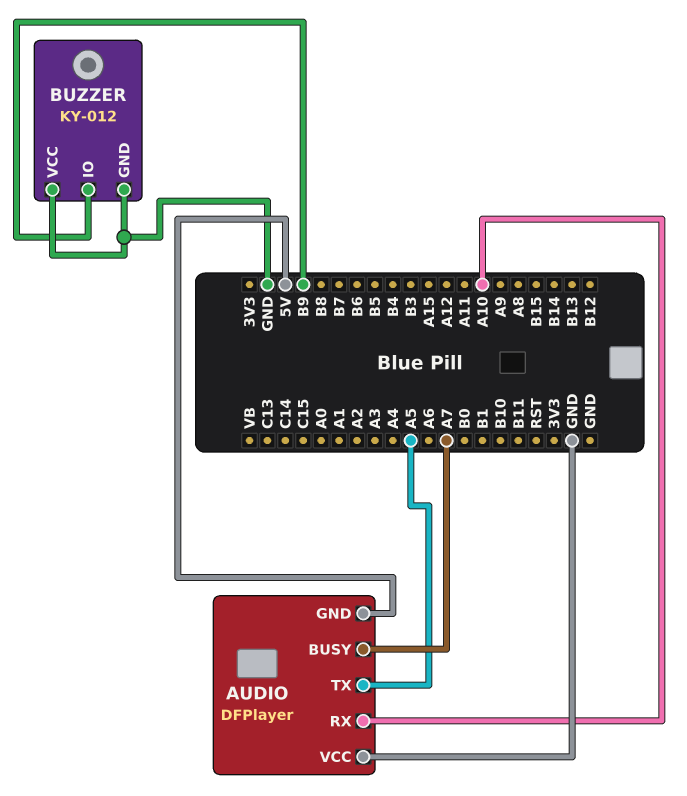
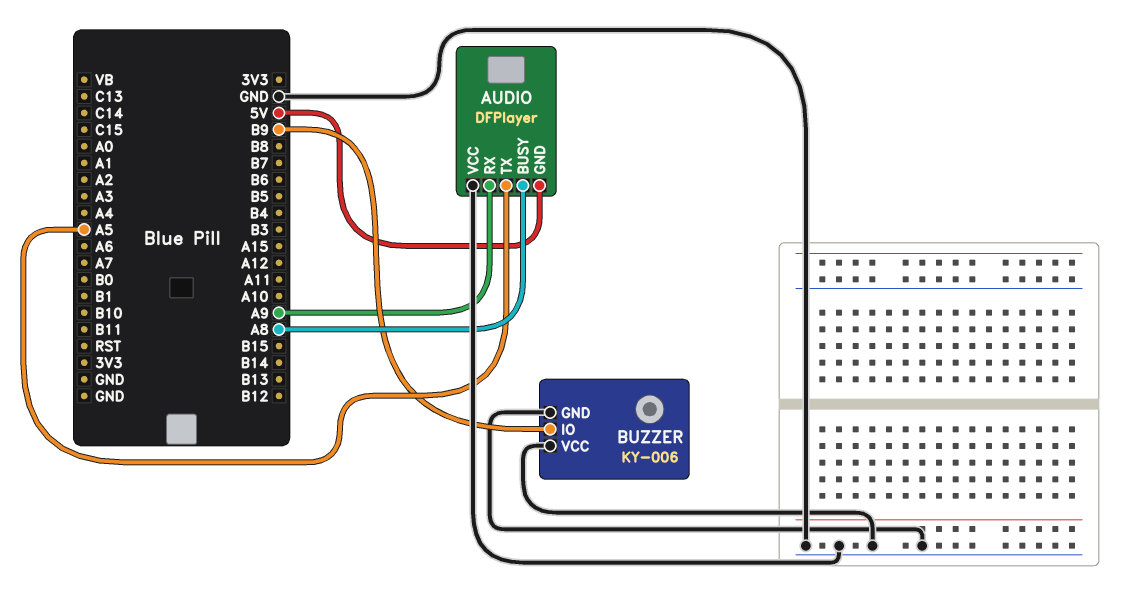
AUDIO pin BUSY: A7 -> A8
AUDIO pin RX: A10 -> A9
BUZZER: KY-012 -> KY-006

